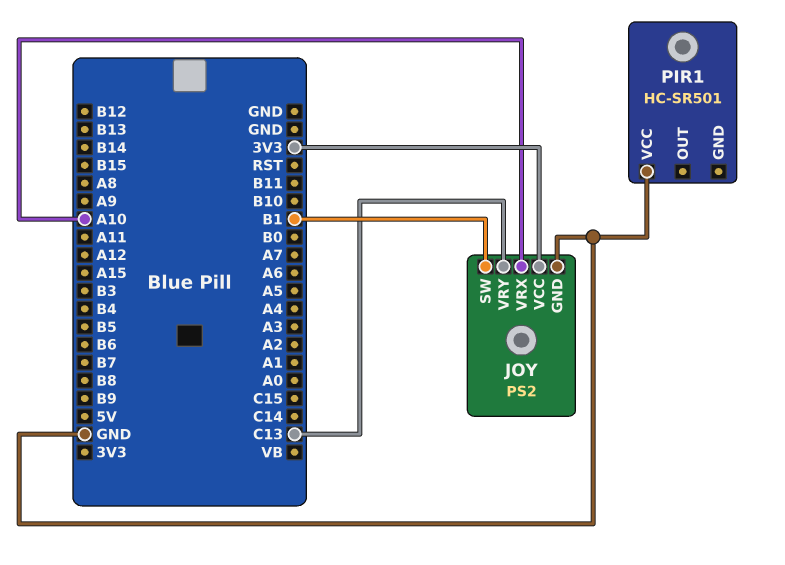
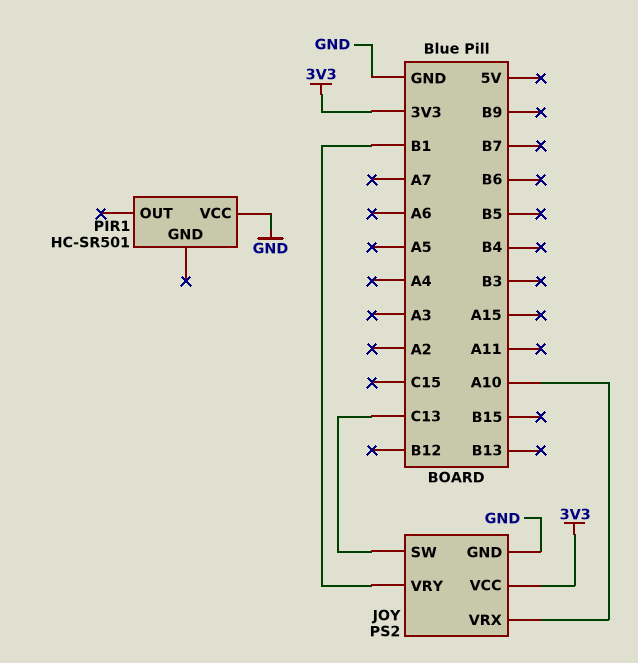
JOY pin SW: B1 -> C13
JOY pin VRY: C13 -> B1

